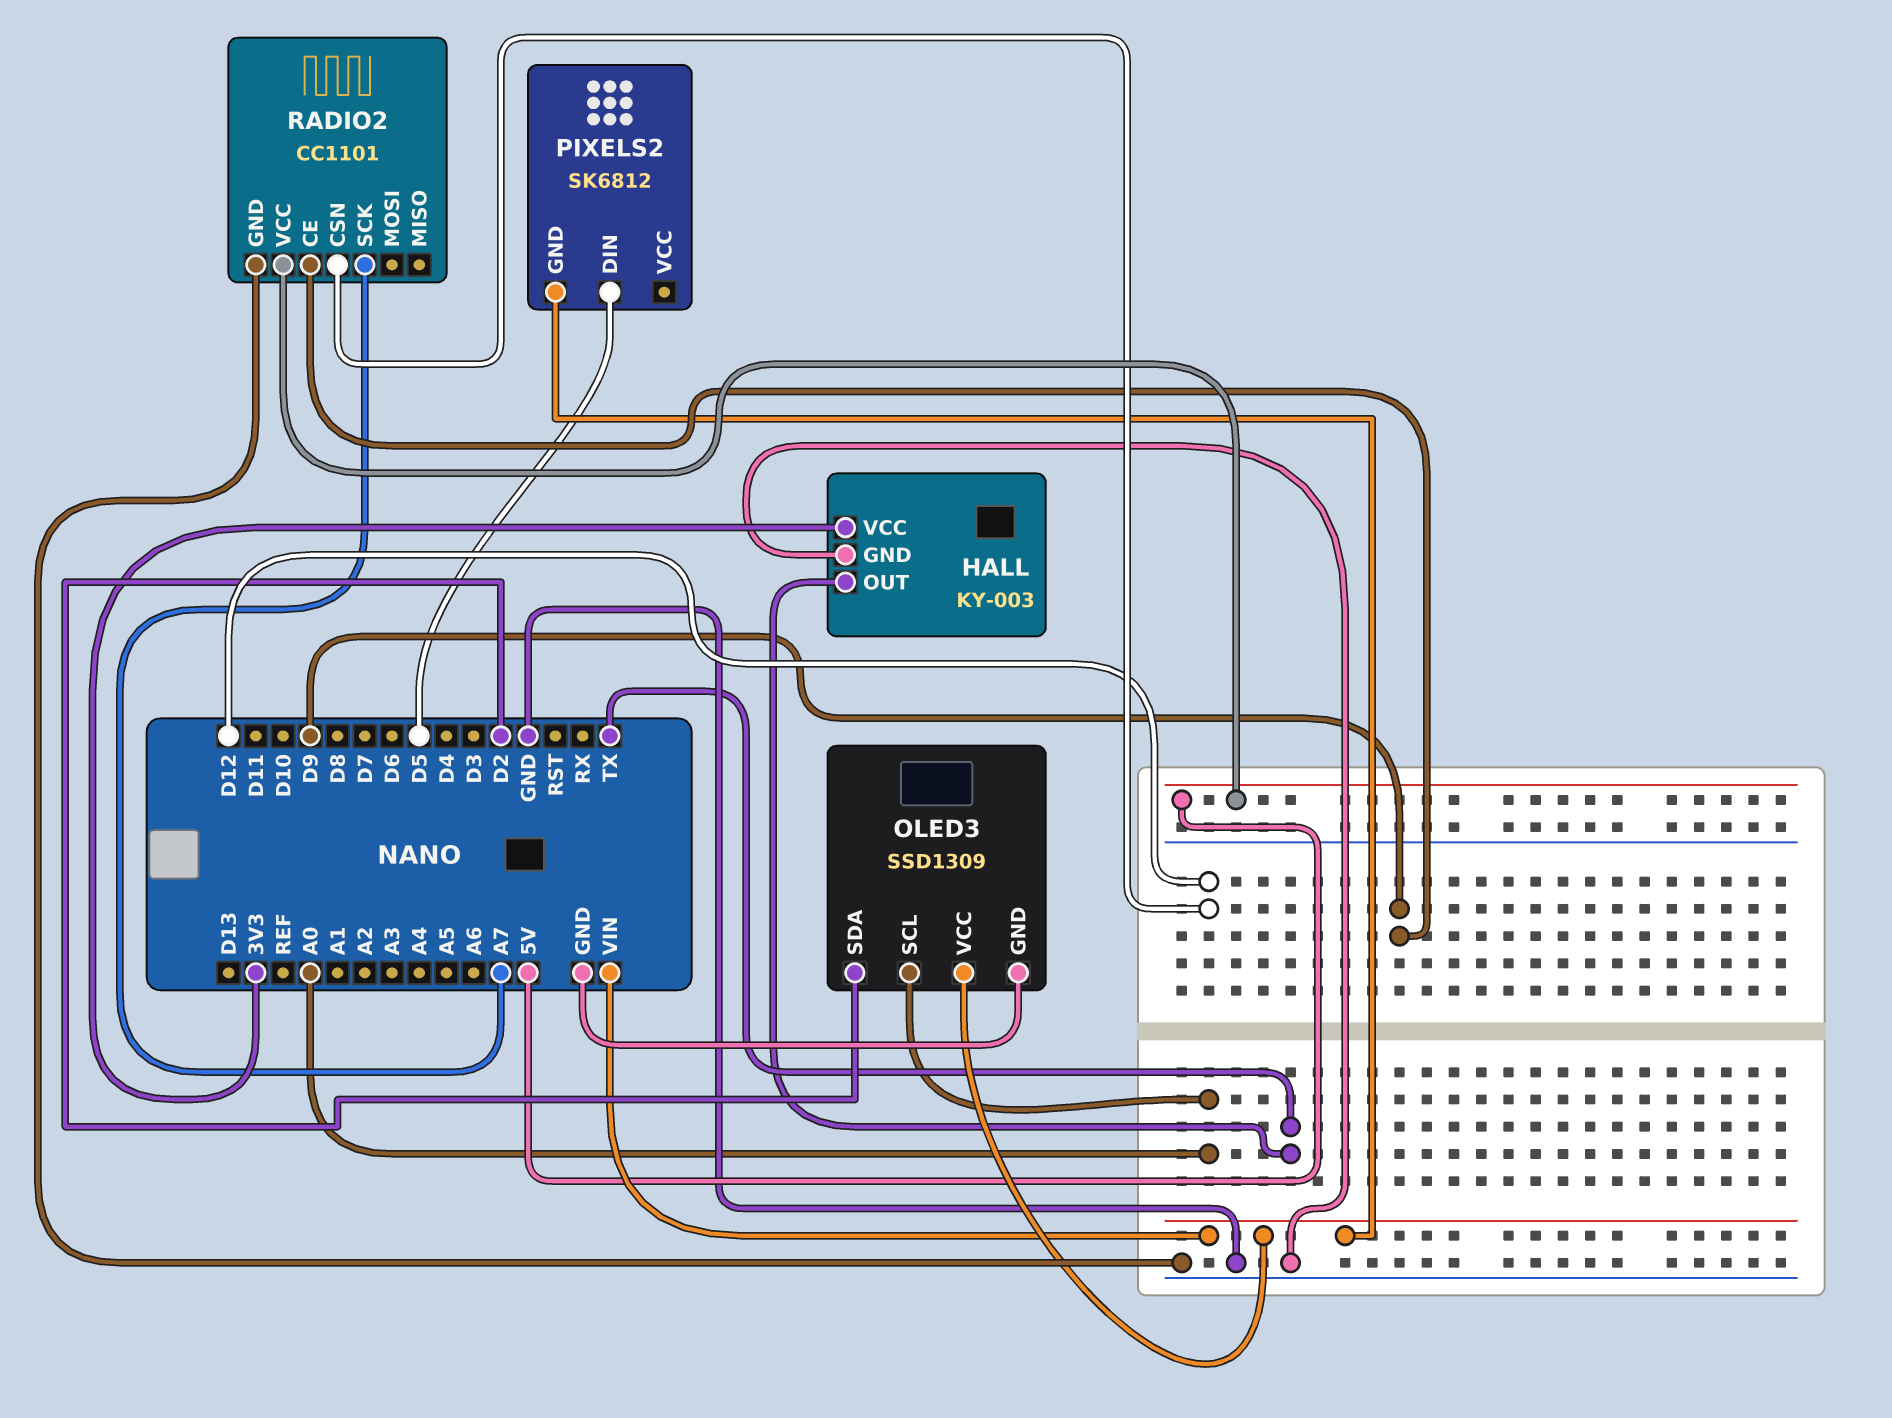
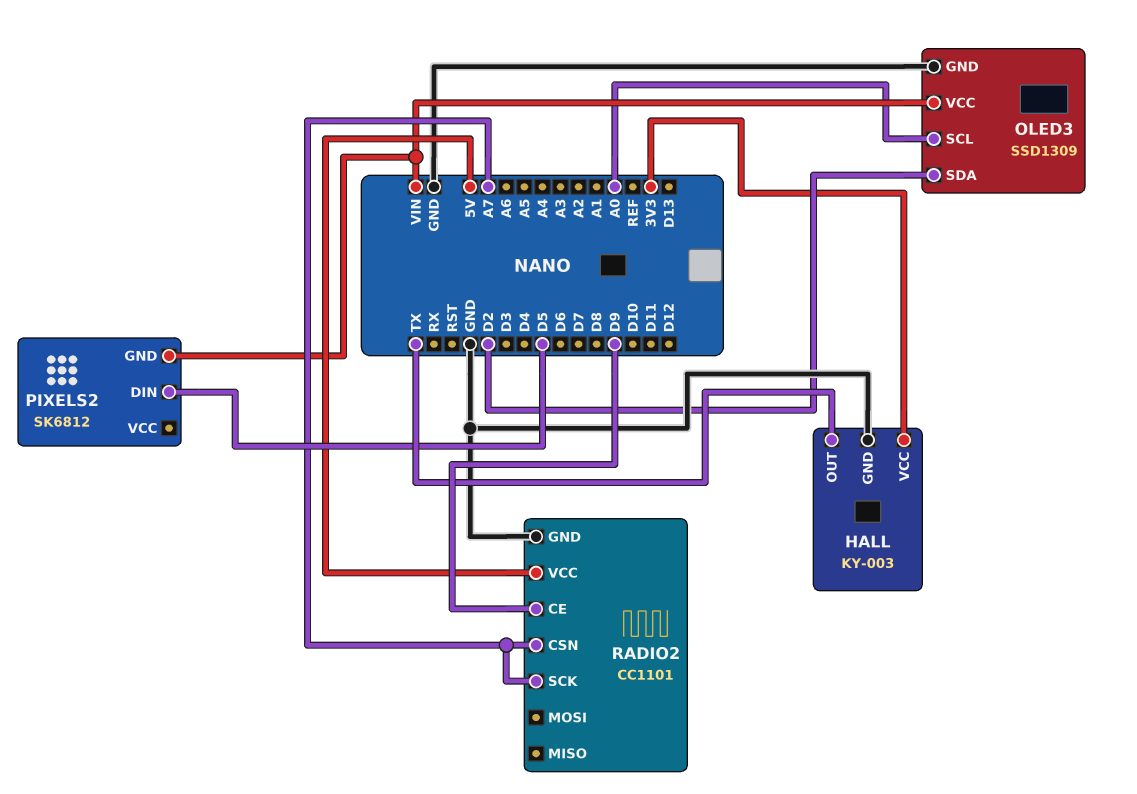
RADIO2 pin CSN: D12 -> A7

